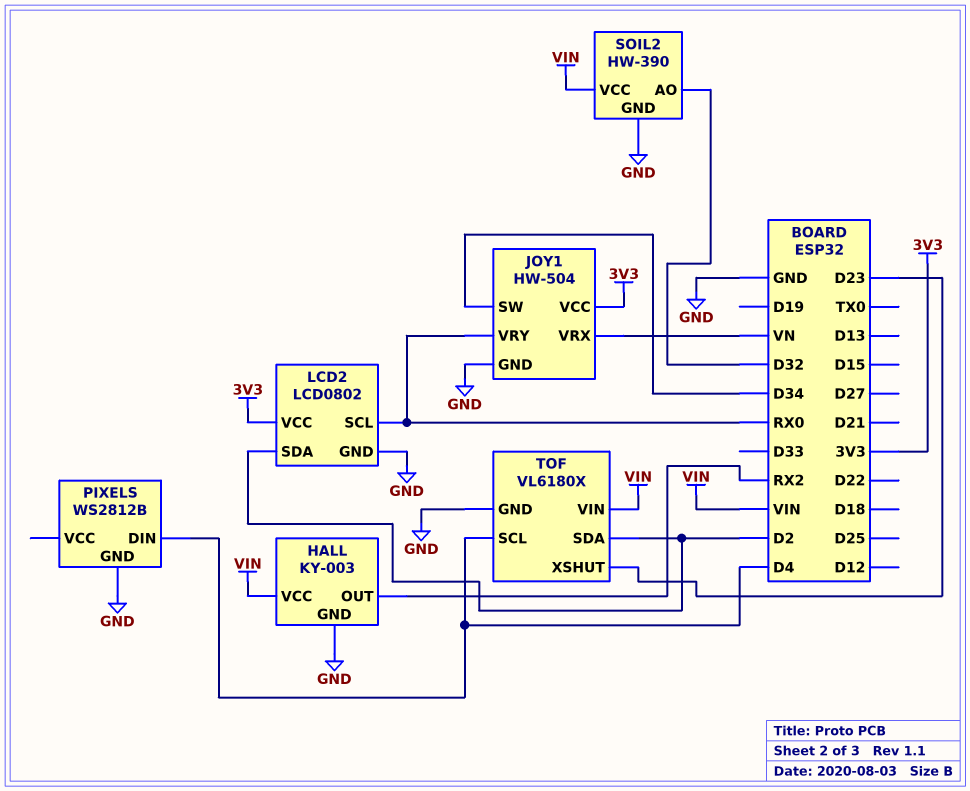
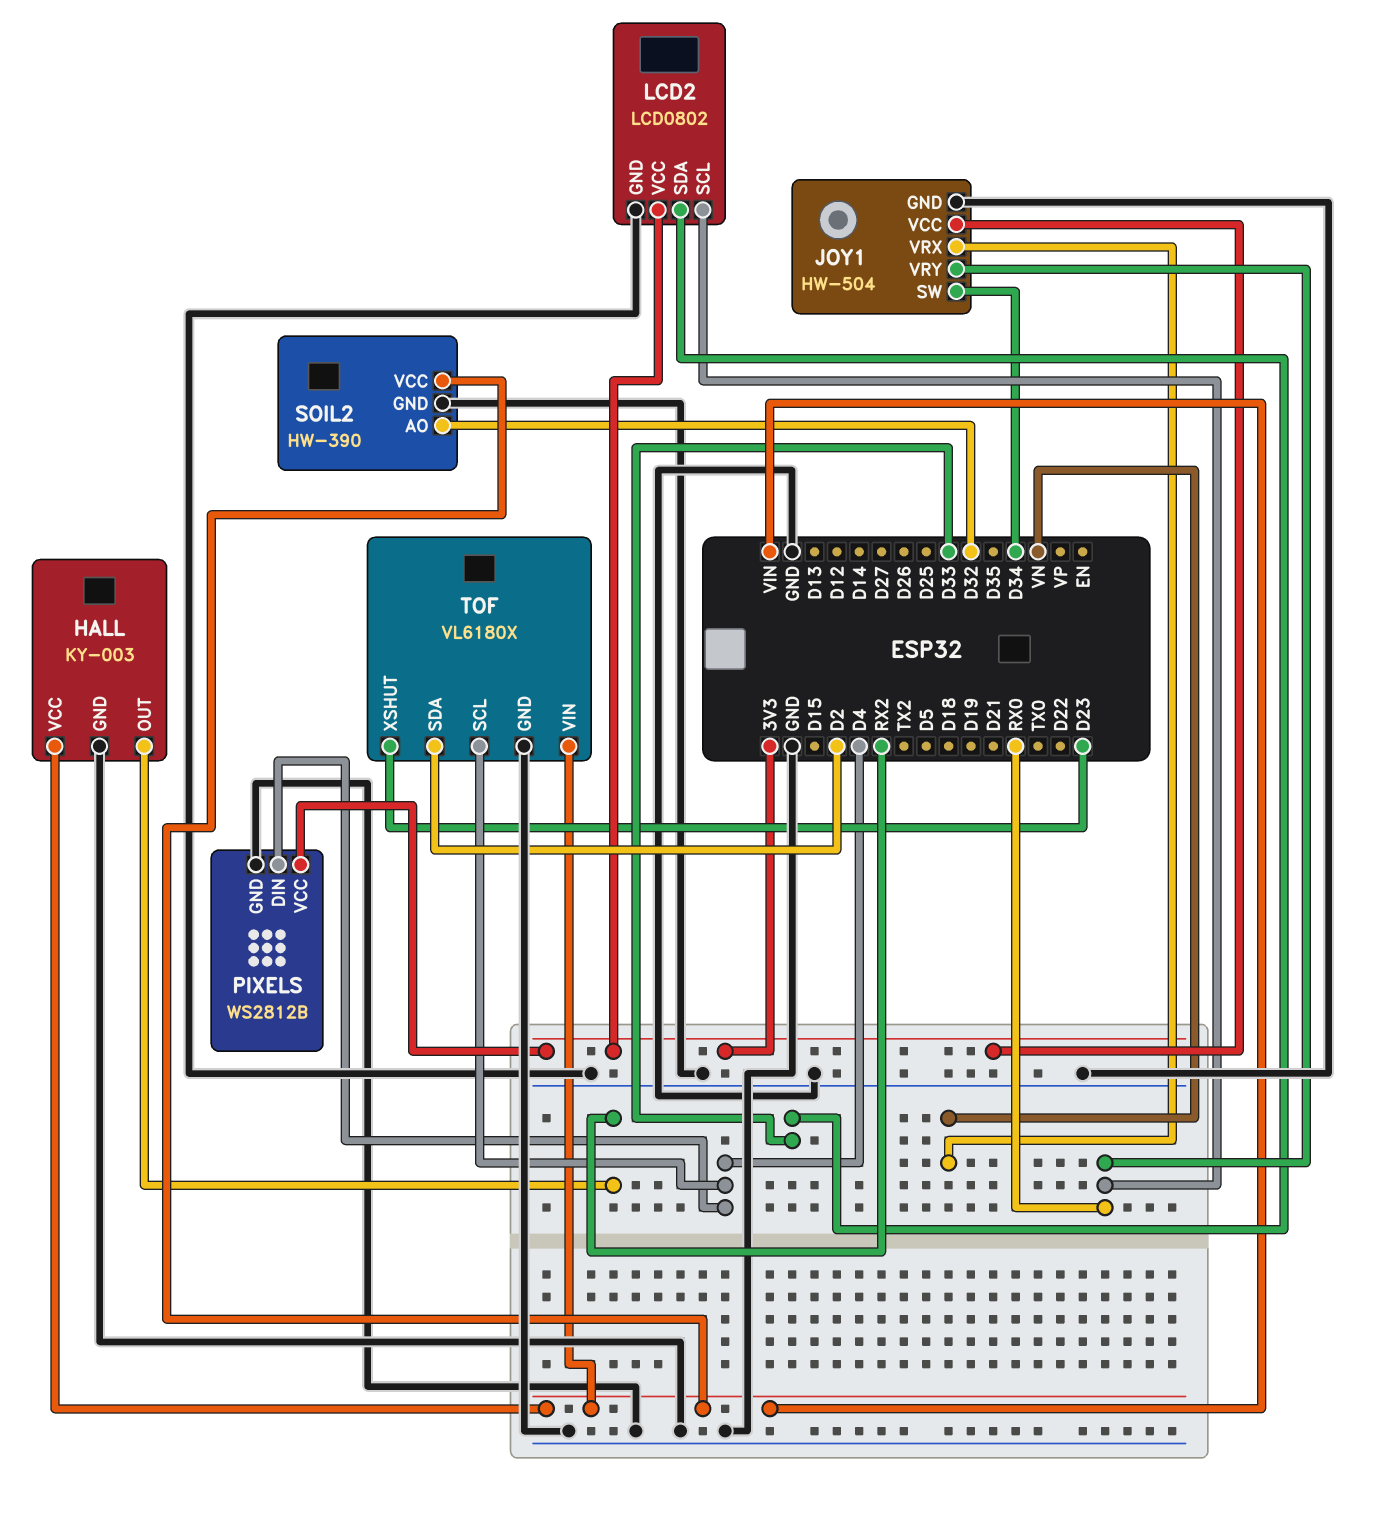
LCD2 pin SDA: D2 -> D33
PIXELS pin VCC: none -> 3V3

